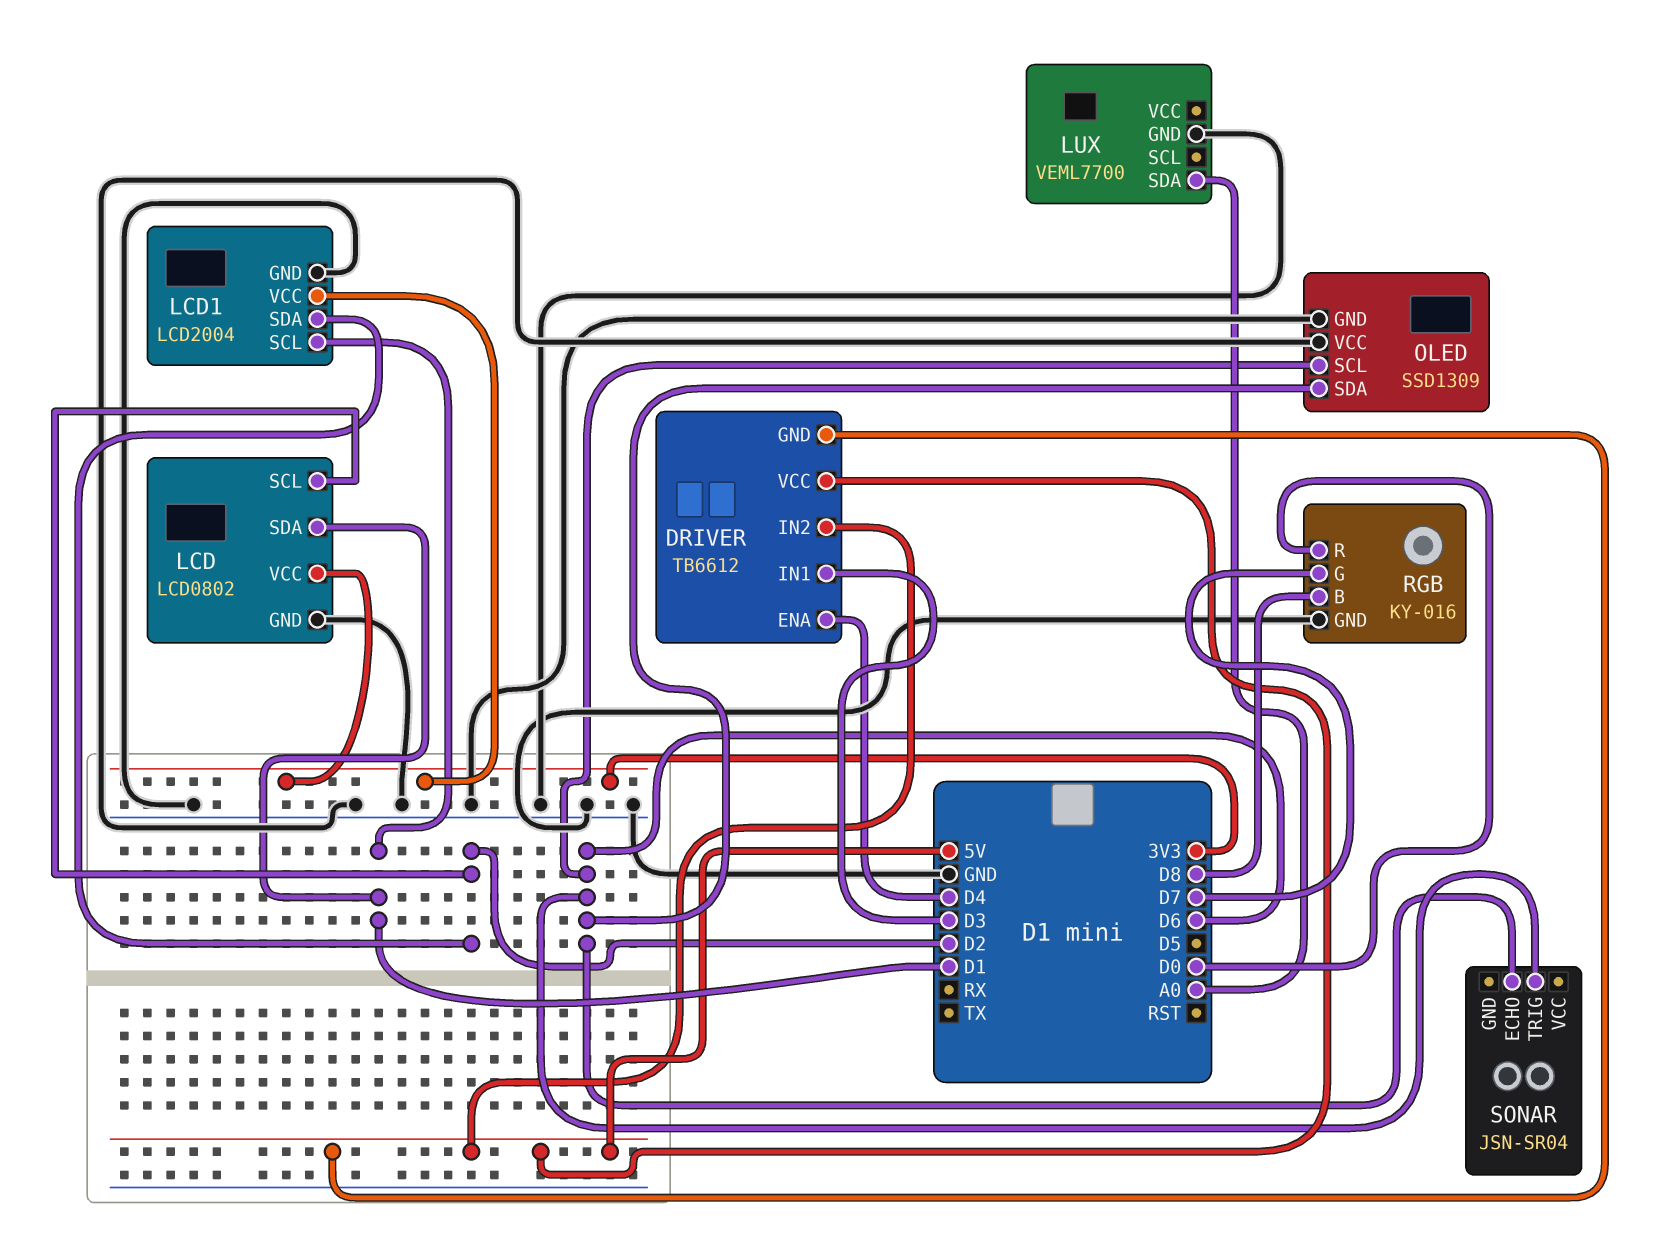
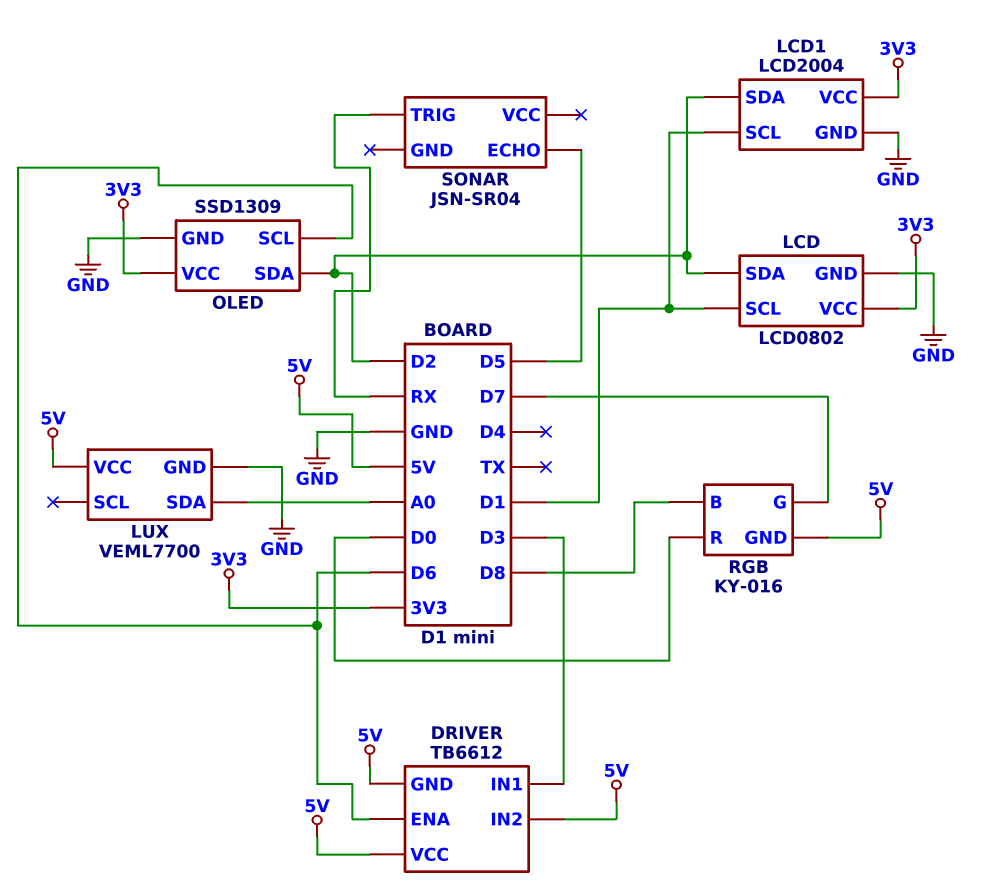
DRIVER pin ENA: D4 -> D6
LCD pin SCL: D2 -> D1
LCD pin SDA: D1 -> D2
LUX pin VCC: none -> 5V
OLED pin SDA: D6 -> D2
OLED pin VCC: GND -> 3V3
RGB pin GND: GND -> 5V
SONAR pin ECHO: D6 -> D5
SONAR pin TRIG: D6 -> RX

